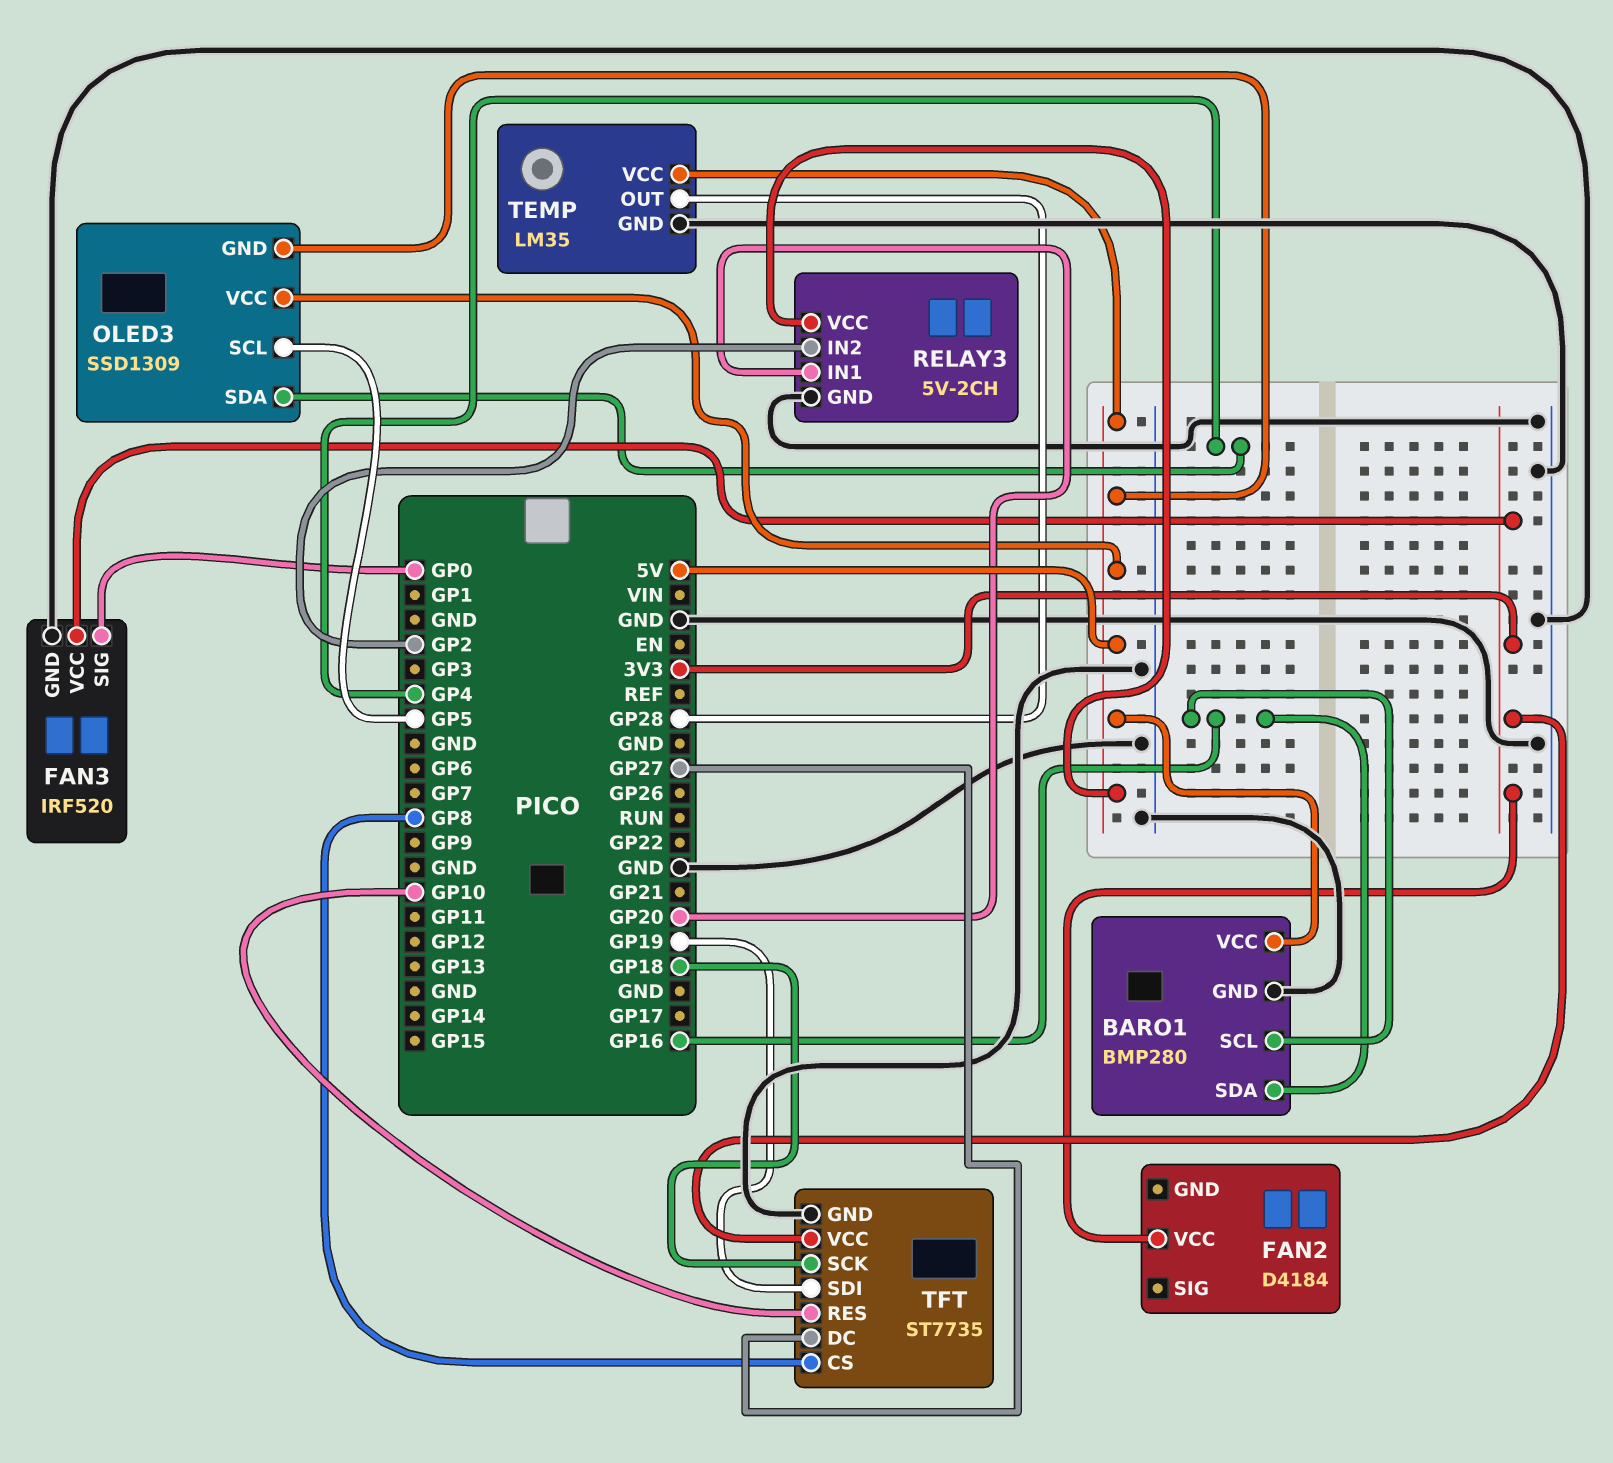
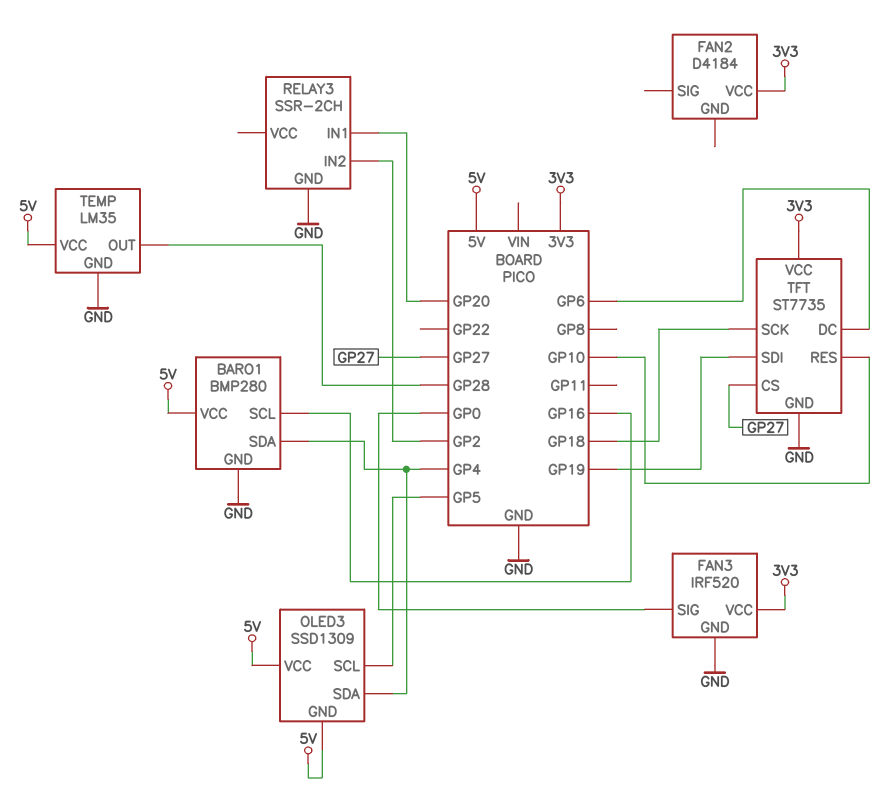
BARO1 pin SDA: GP16 -> GP4
RELAY3: 5V-2CH -> SSR-2CH
RELAY3 pin VCC: 5V -> none
TFT pin CS: GP8 -> GP27
TFT pin DC: GP27 -> GP6

